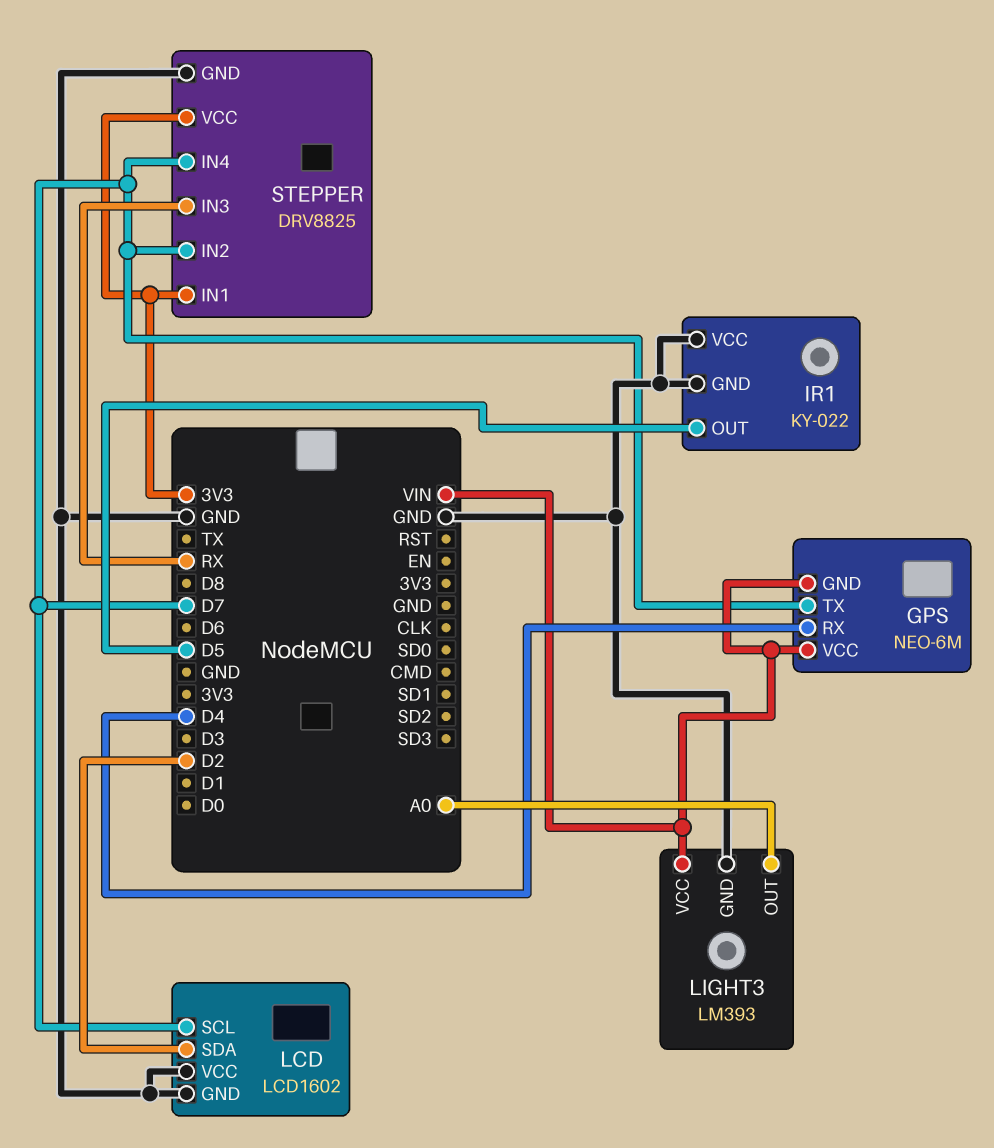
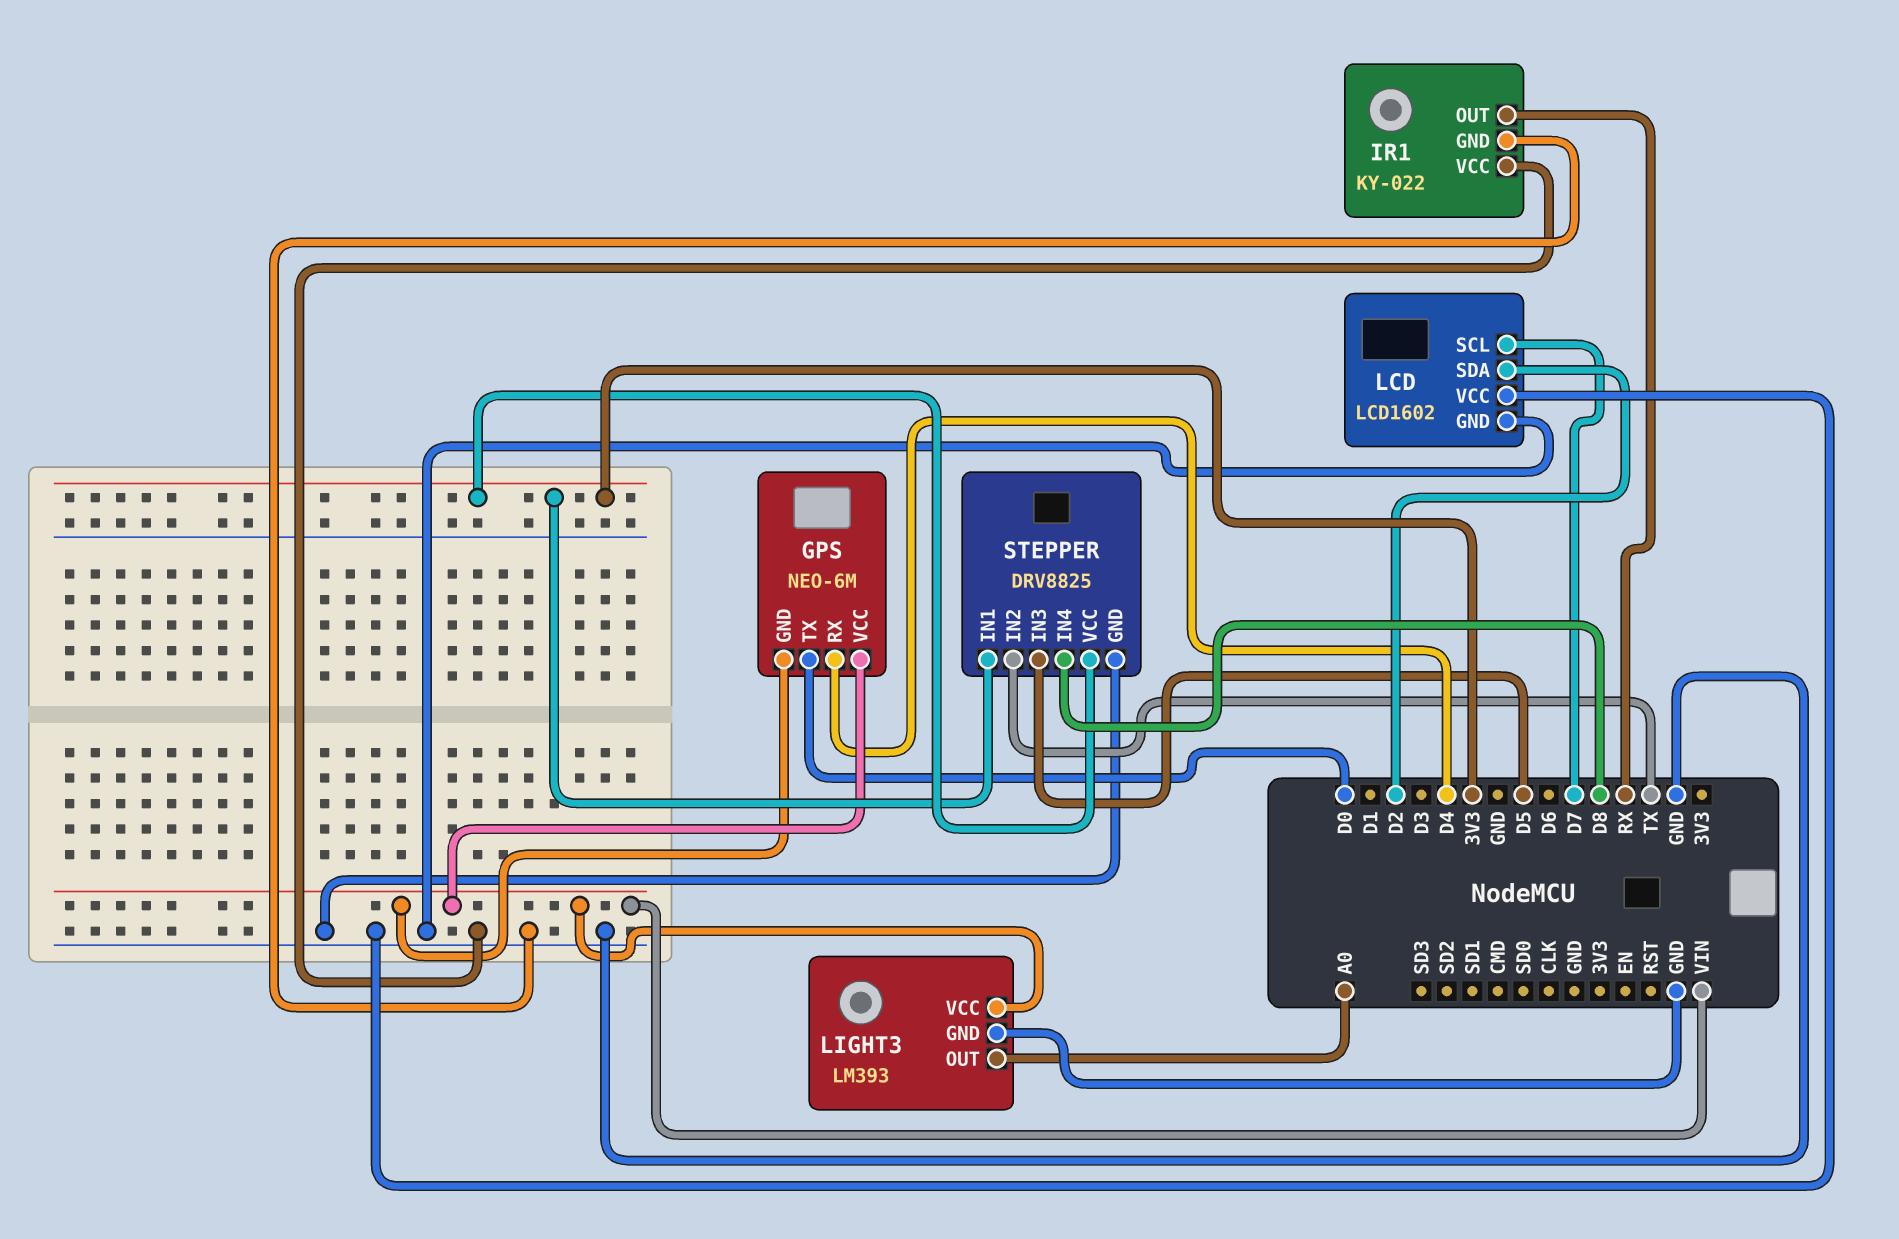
GPS pin TX: D7 -> D0
IR1 pin OUT: D5 -> RX
STEPPER pin IN2: D7 -> TX
STEPPER pin IN3: RX -> D5
STEPPER pin IN4: D7 -> D8

